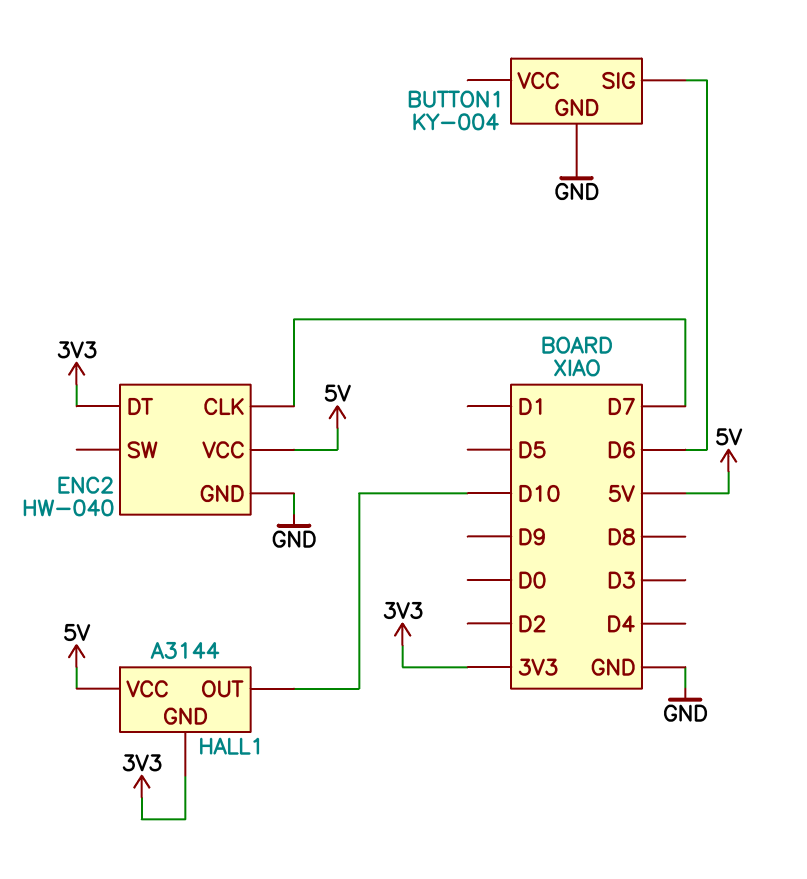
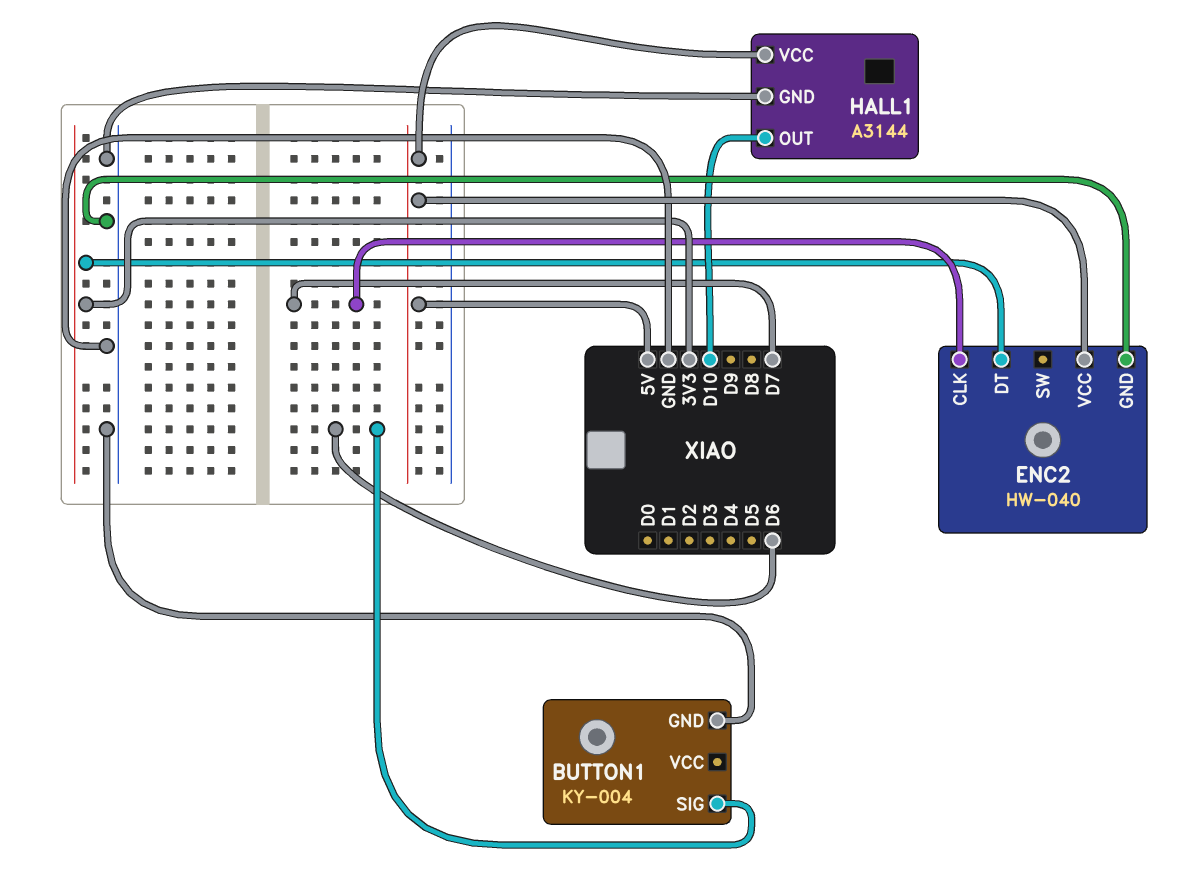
HALL1 pin GND: 3V3 -> GND

